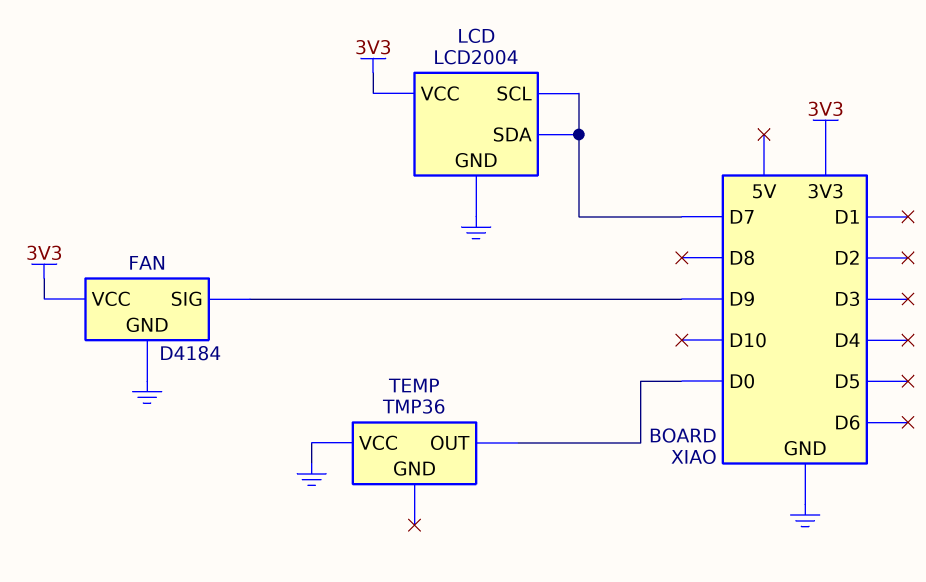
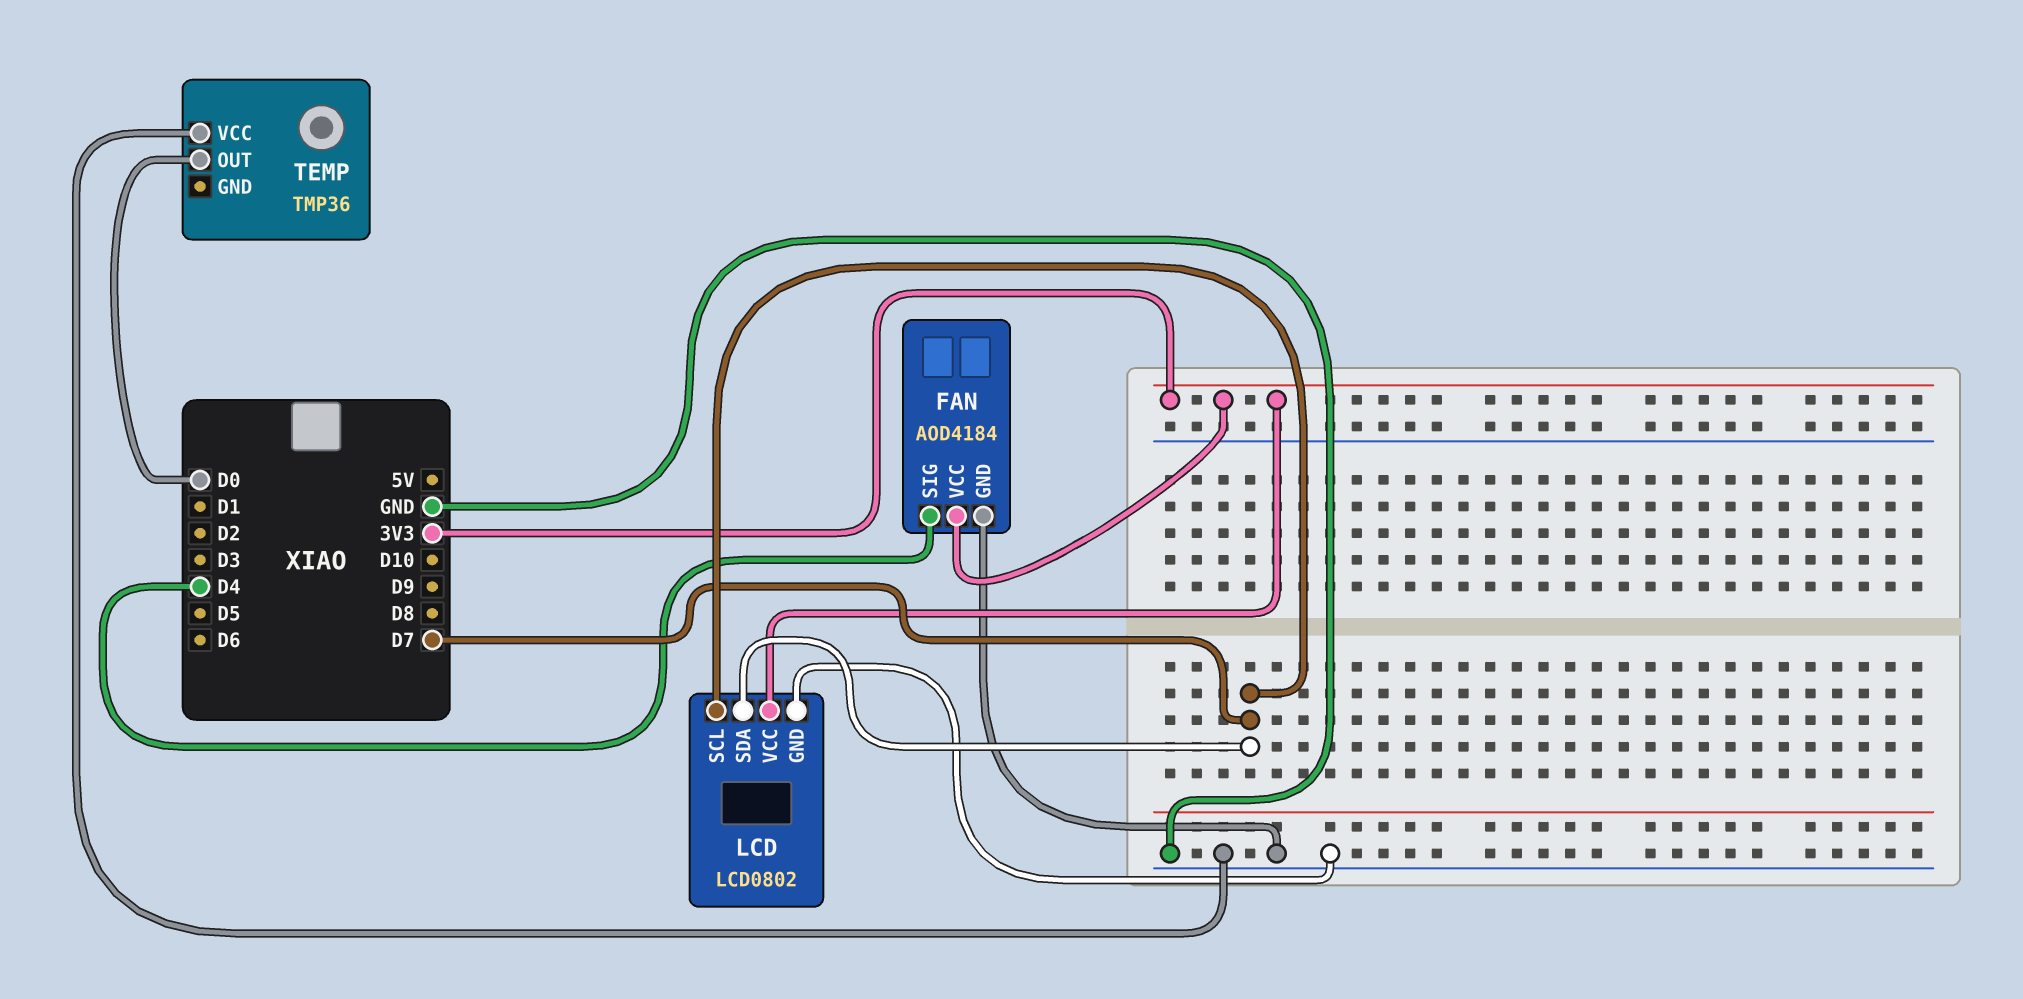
FAN: D4184 -> AOD4184
FAN pin SIG: D9 -> D4
LCD: LCD2004 -> LCD0802

